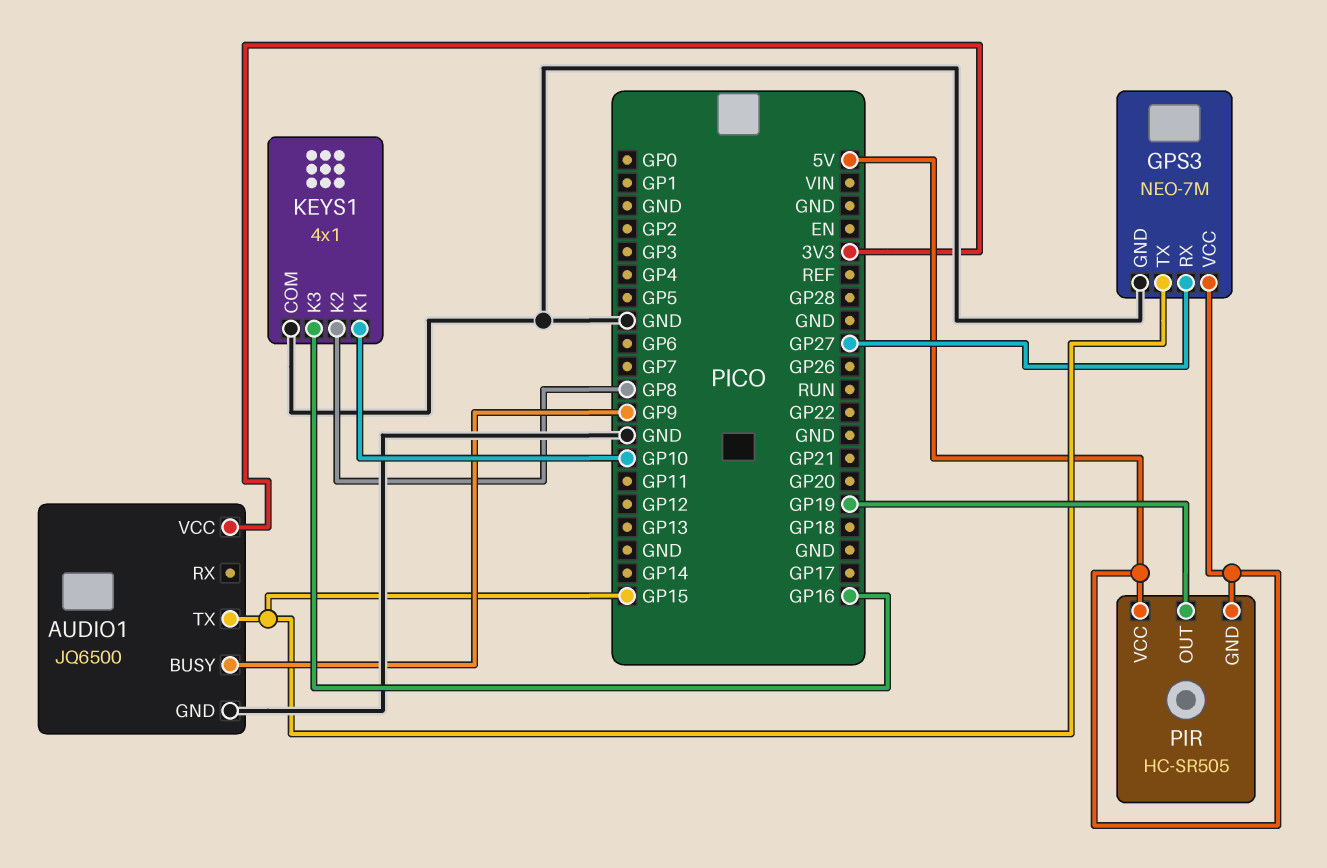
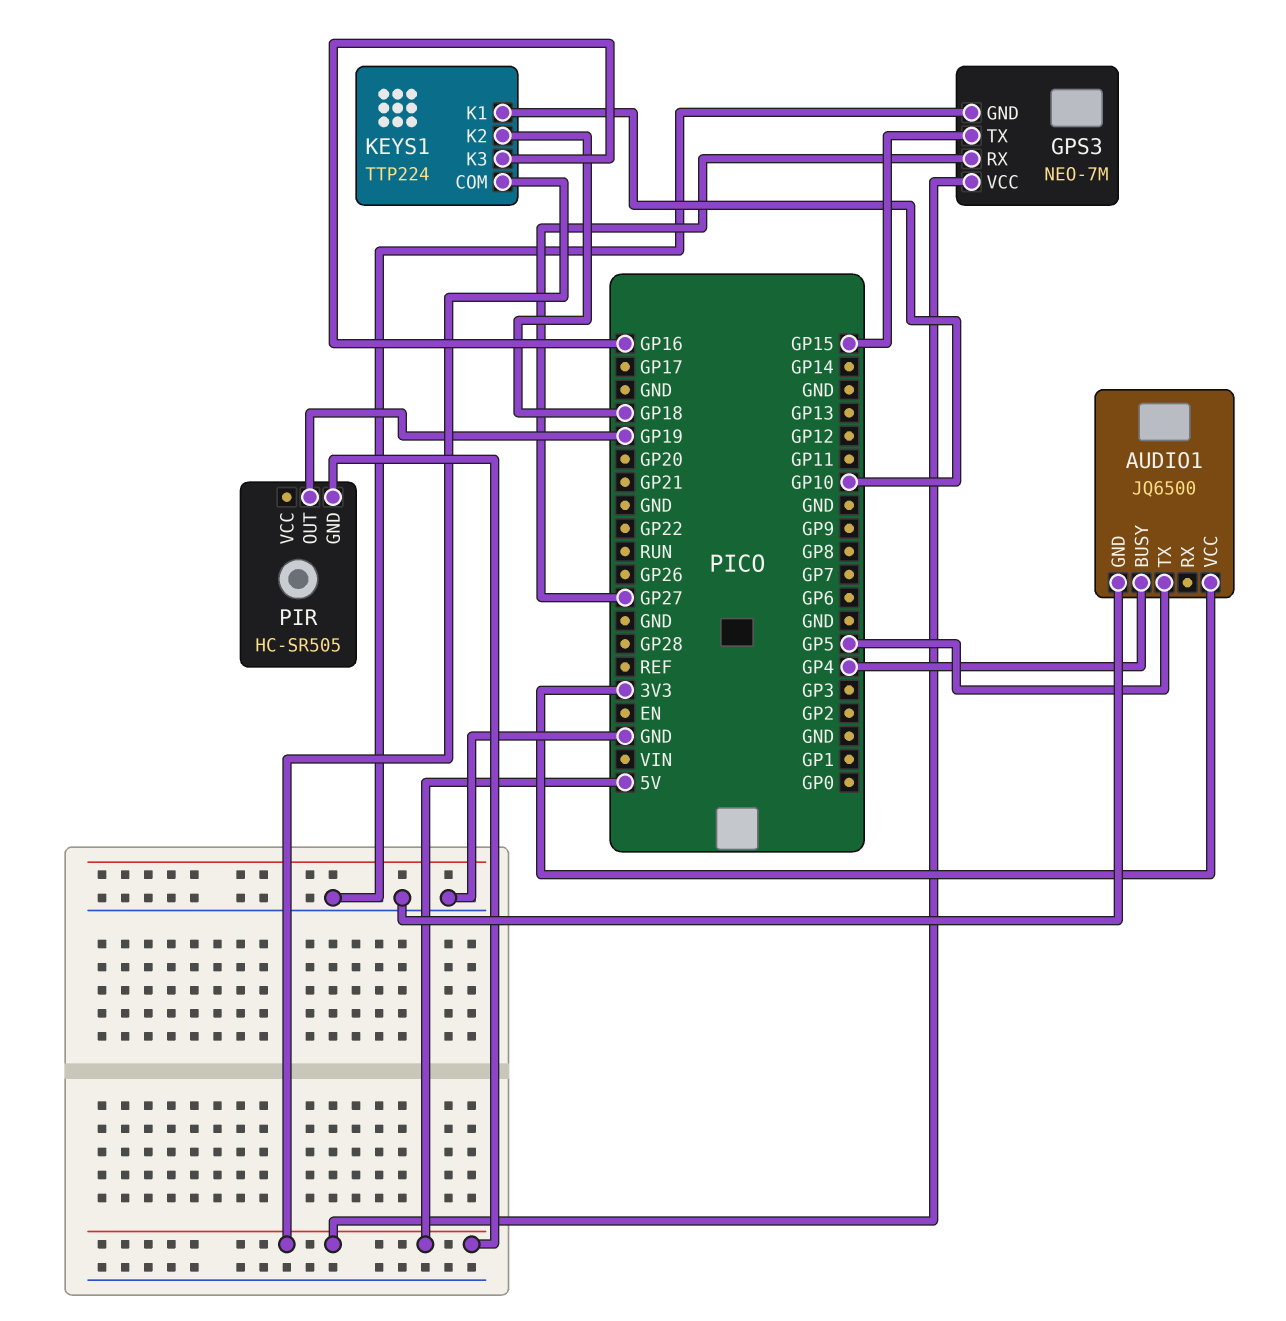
AUDIO1 pin BUSY: GP9 -> GP4
AUDIO1 pin TX: GP15 -> GP5
KEYS1: 4x1 -> TTP224
KEYS1 pin COM: GND -> 5V
KEYS1 pin K2: GP8 -> GP18
PIR pin VCC: 5V -> none

